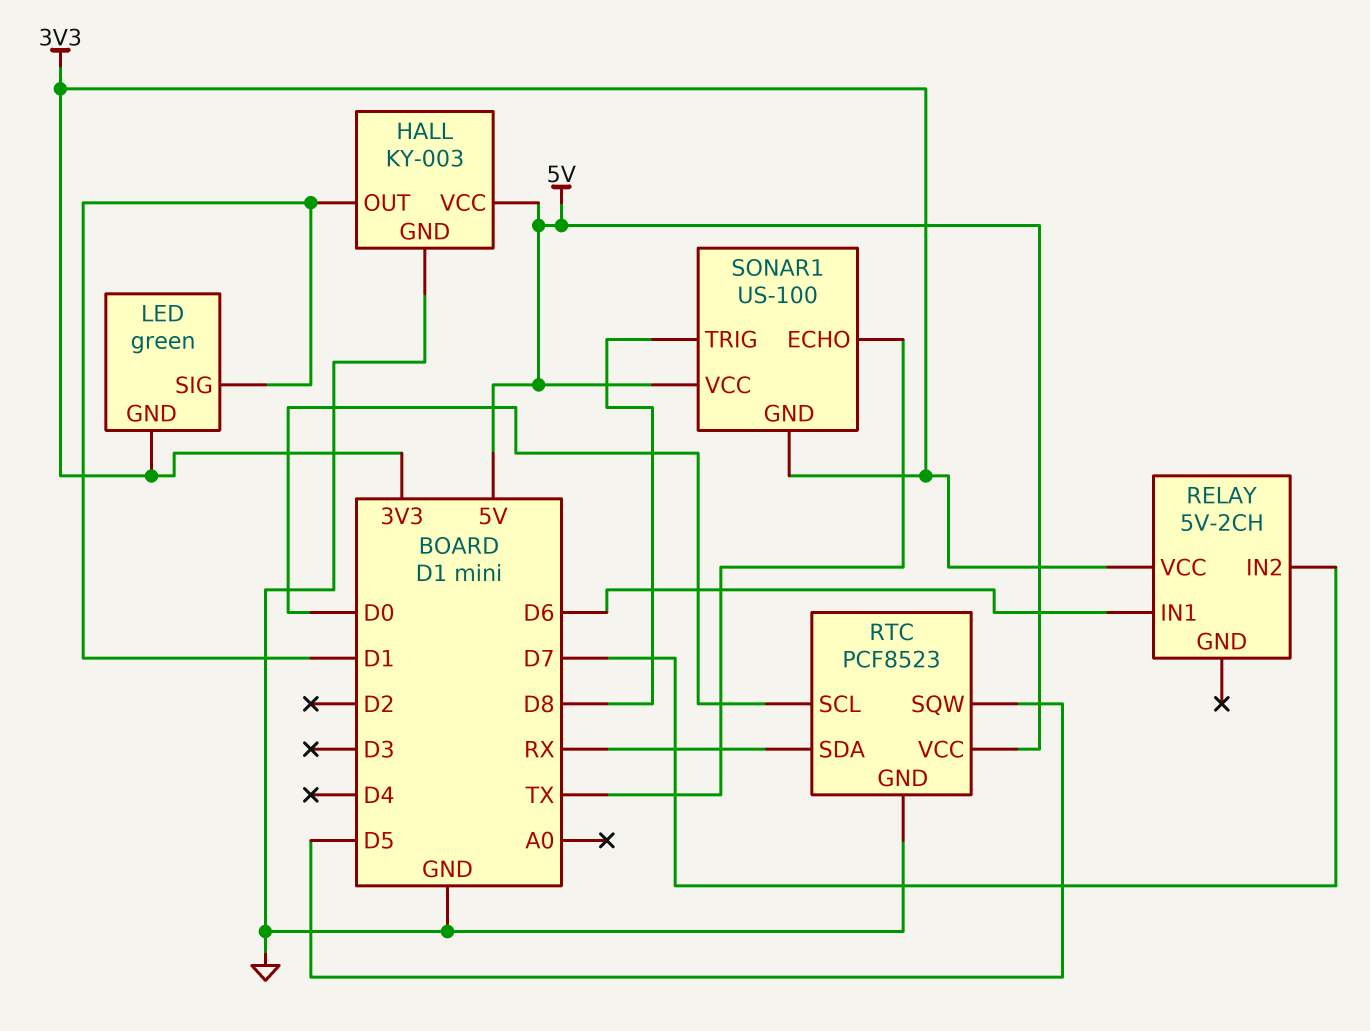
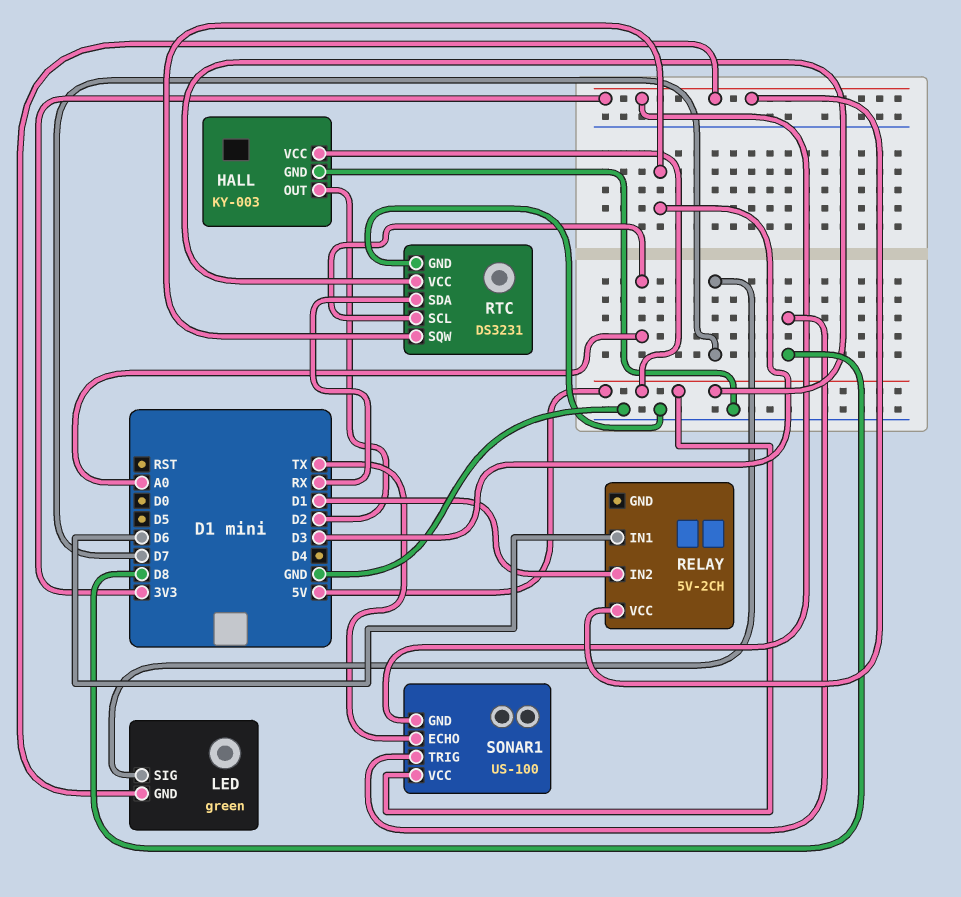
HALL pin OUT: D1 -> D2
LED pin SIG: D1 -> D7
RELAY pin IN2: D7 -> D1
RTC: PCF8523 -> DS3231
RTC pin SCL: D0 -> A0
RTC pin SQW: D5 -> D3

